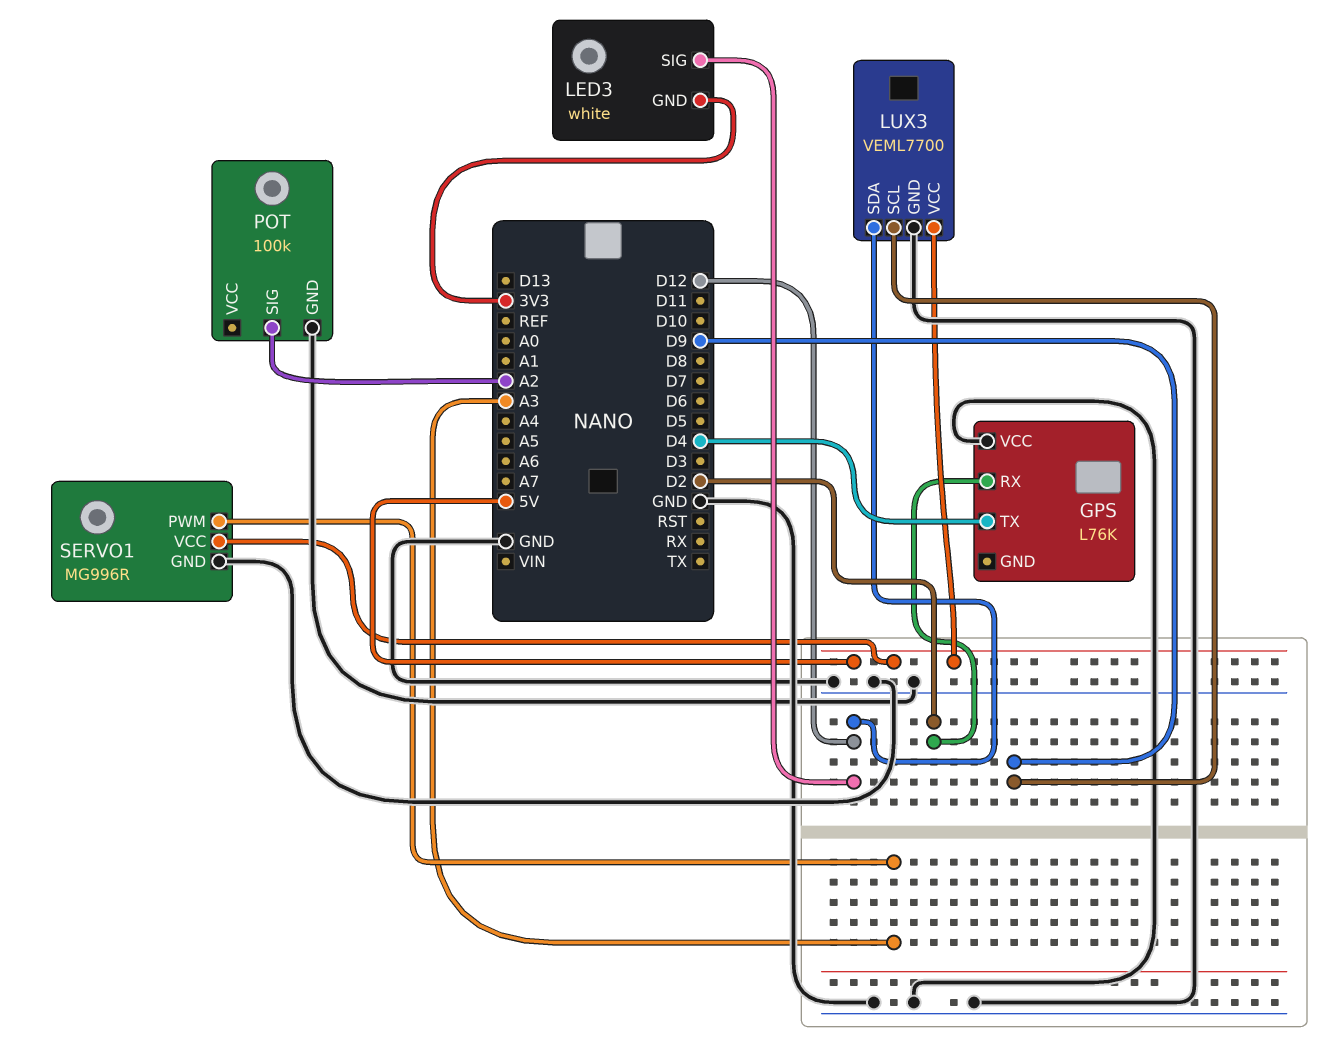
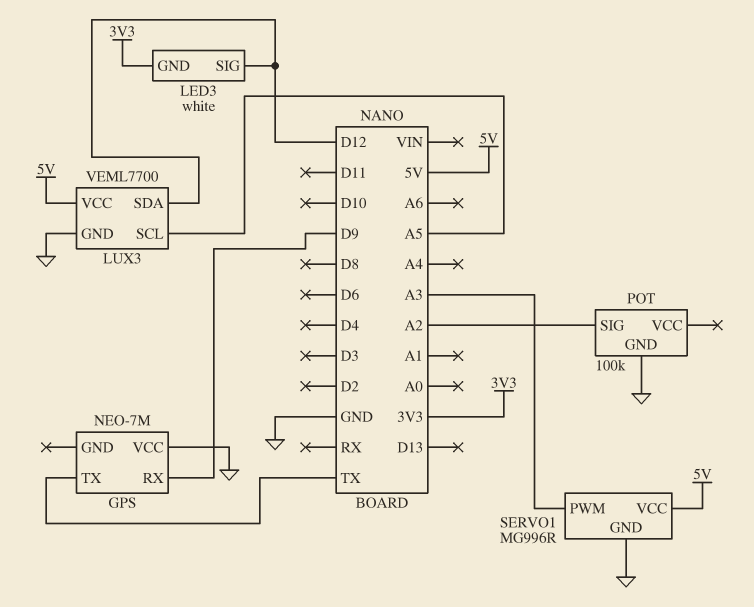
GPS: L76K -> NEO-7M
GPS pin RX: D2 -> D9
GPS pin TX: D4 -> TX
LUX3 pin SCL: D9 -> A5

